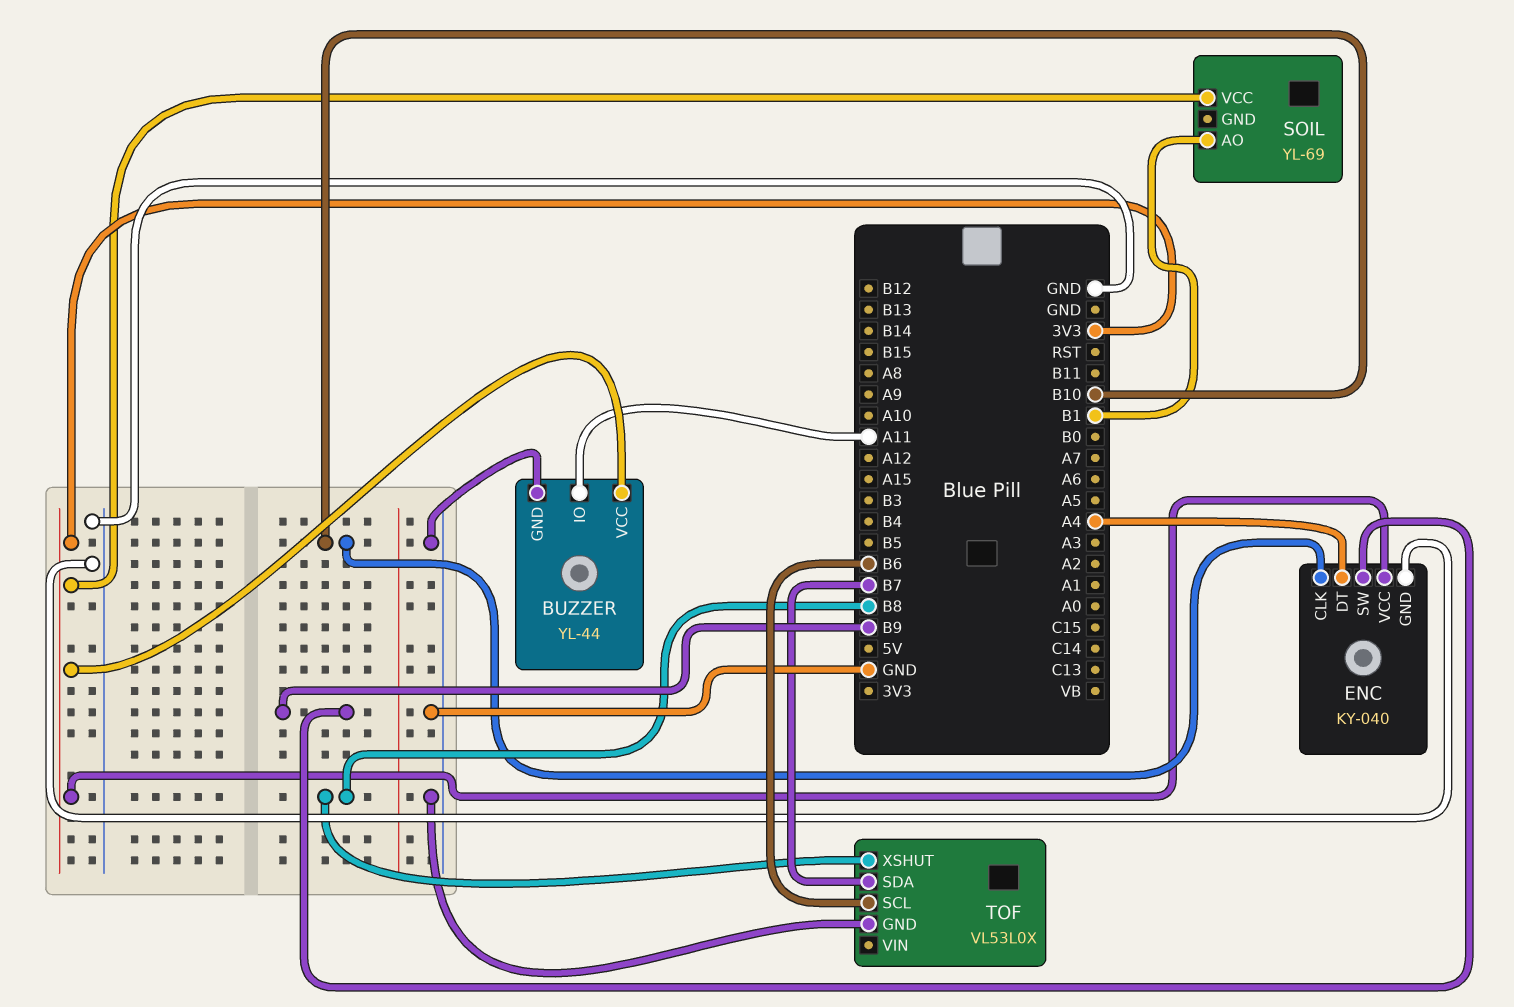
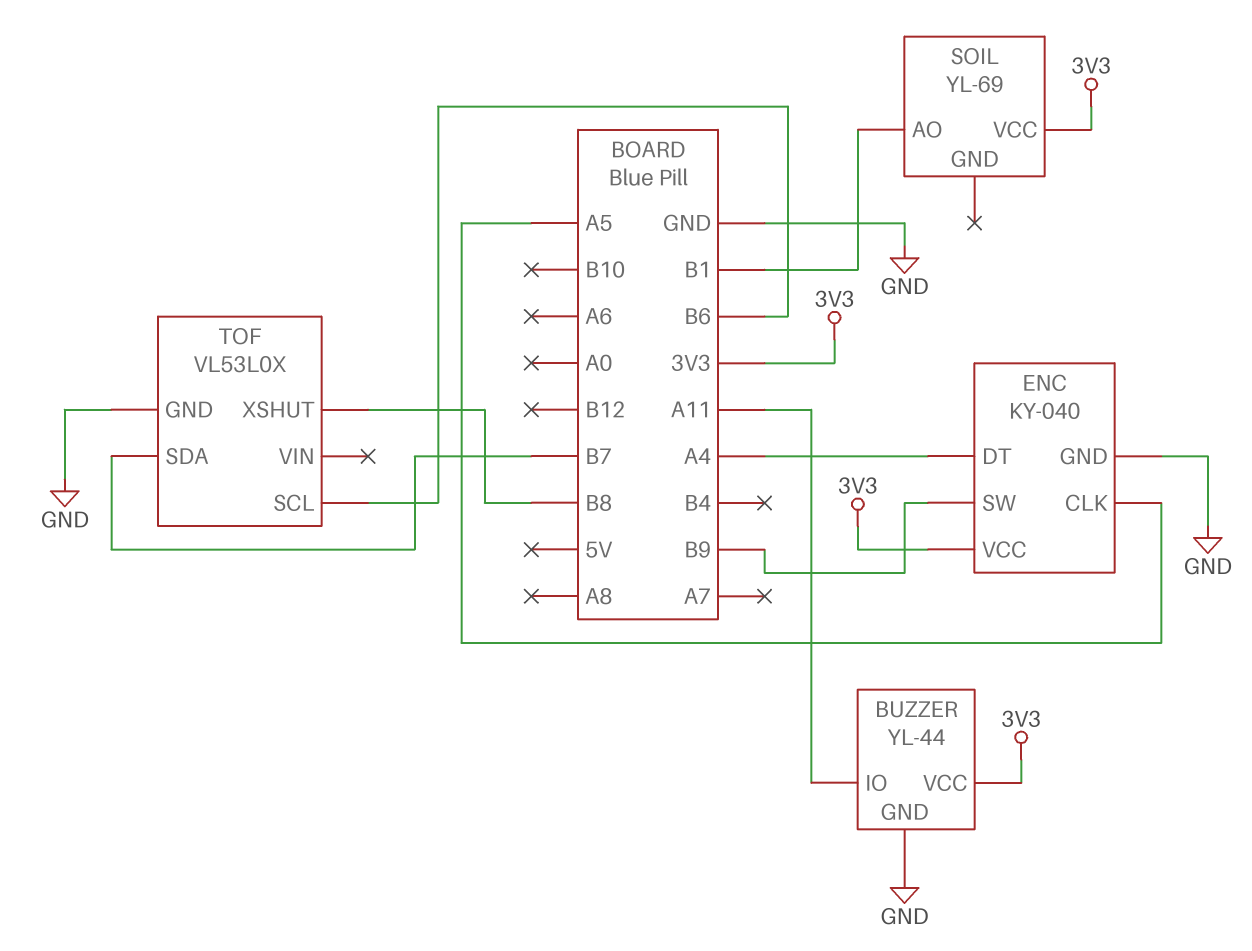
ENC pin CLK: B10 -> A5

